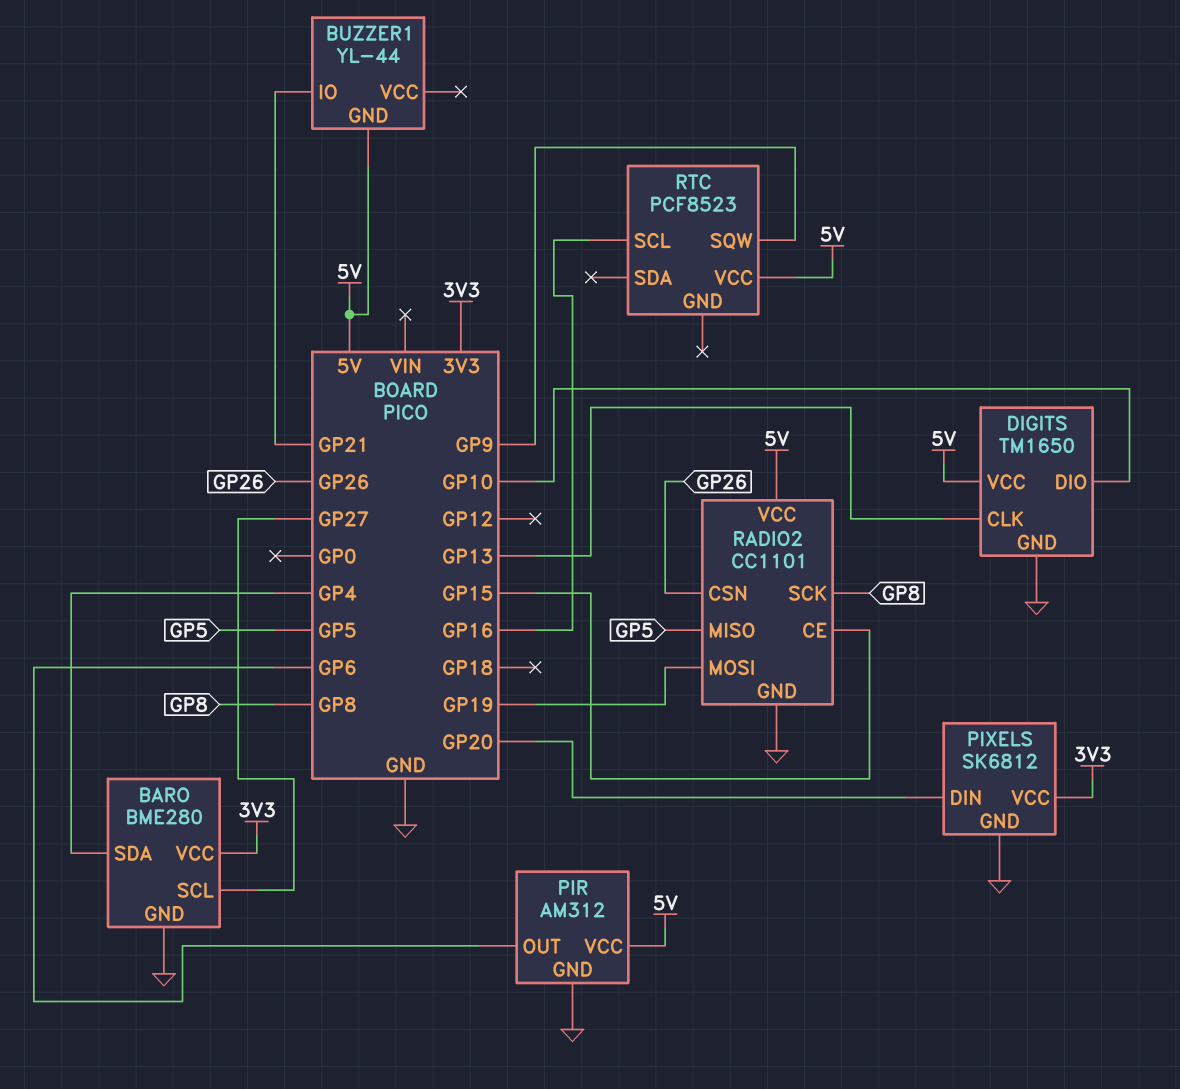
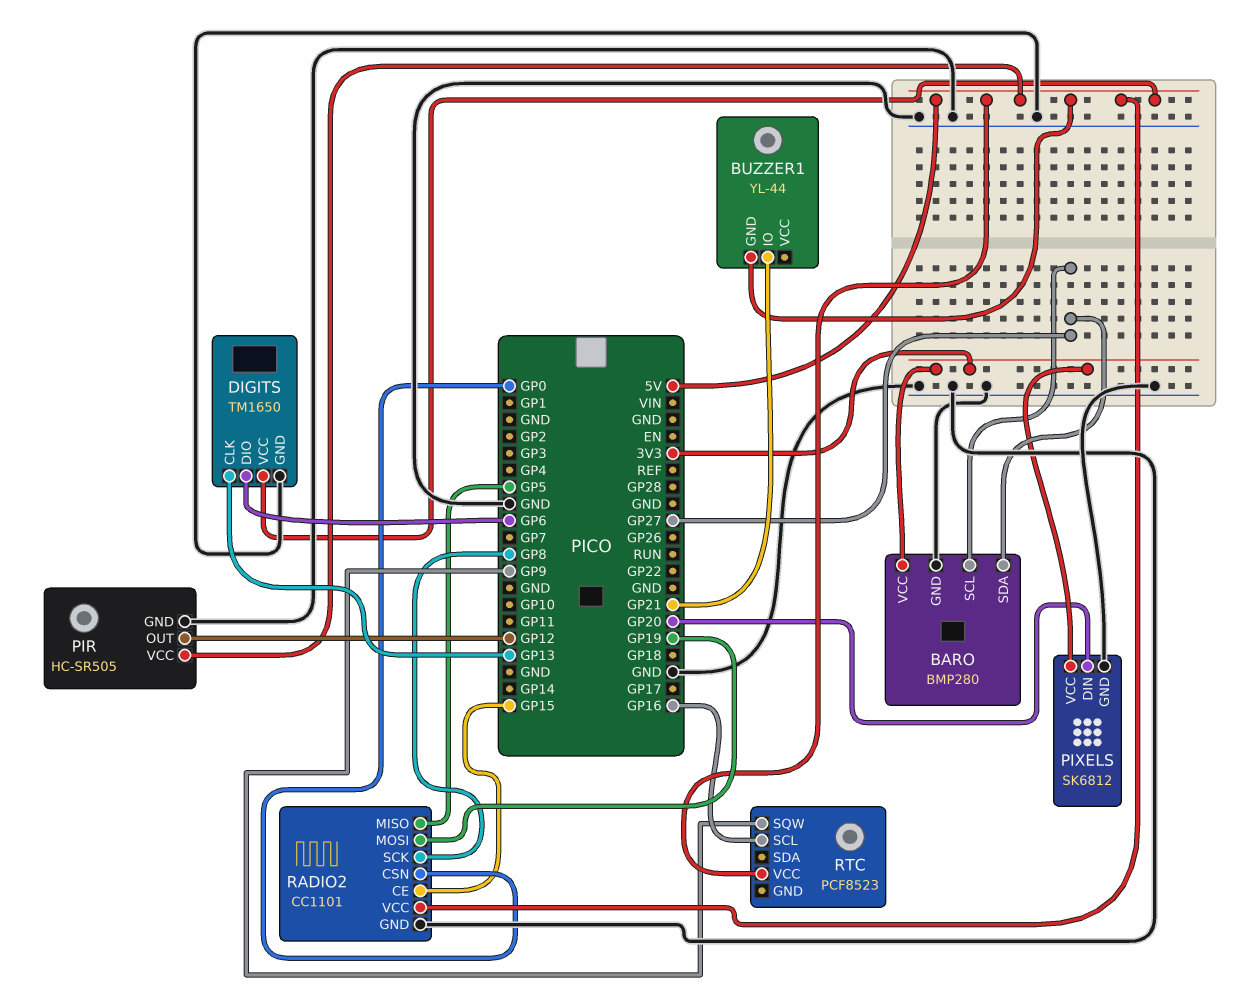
BARO: BME280 -> BMP280
BARO pin SDA: GP4 -> GP27
DIGITS pin DIO: GP10 -> GP6
PIR: AM312 -> HC-SR505
PIR pin OUT: GP6 -> GP12
RADIO2 pin CSN: GP26 -> GP0

